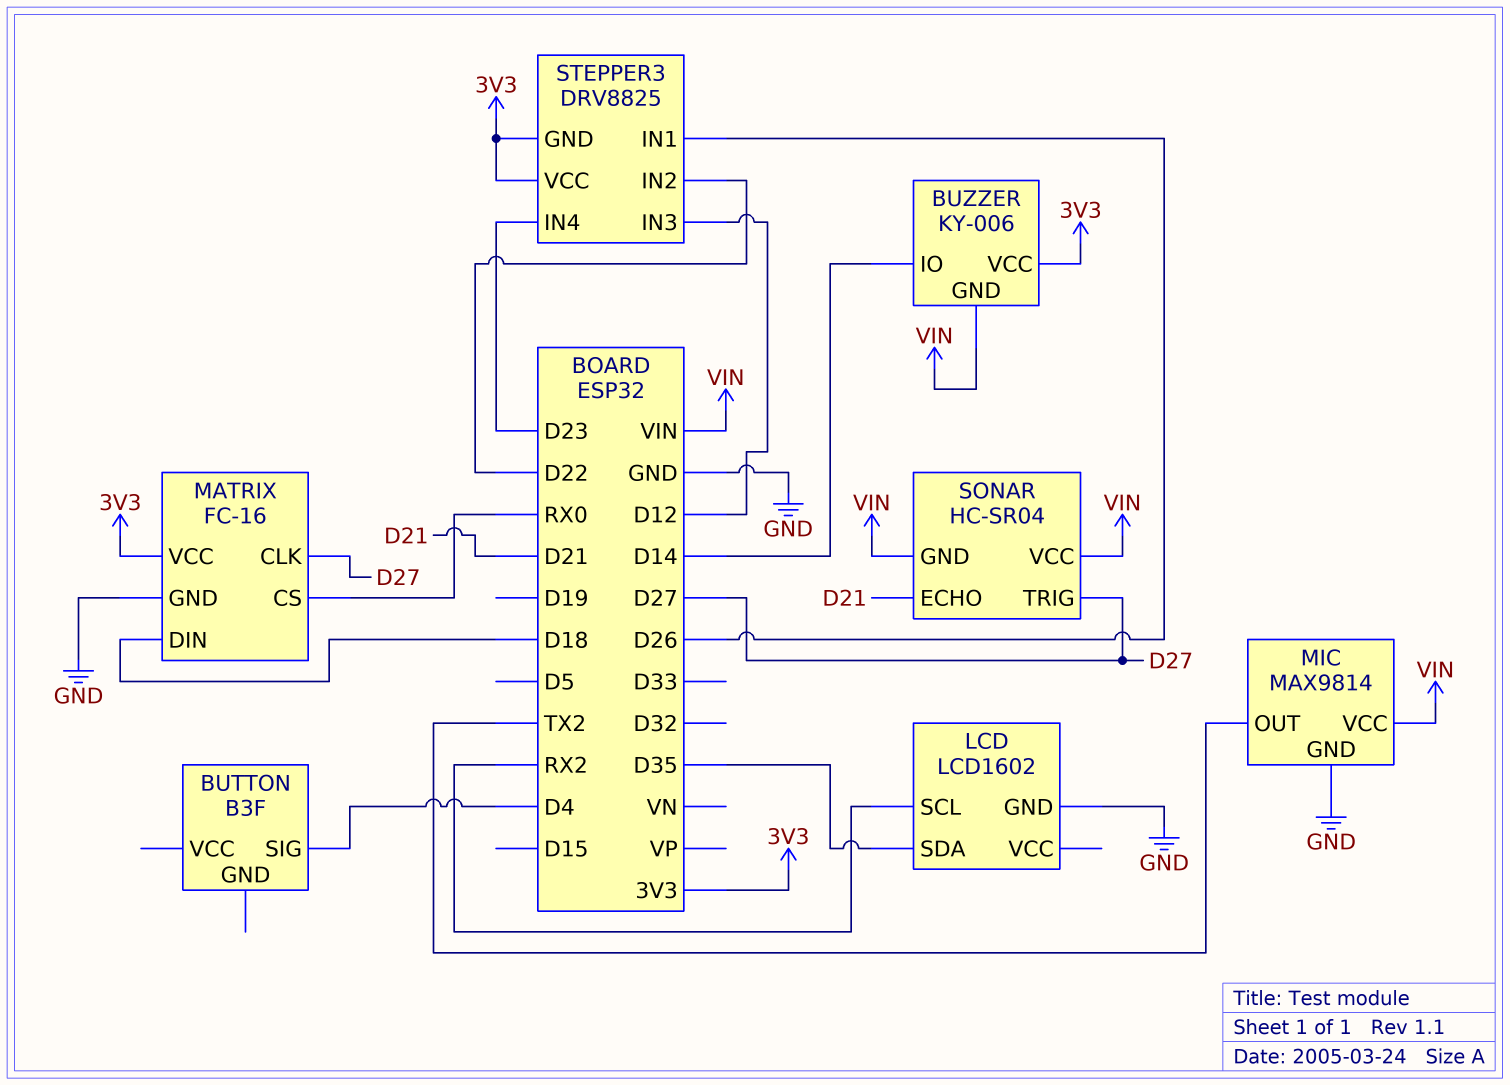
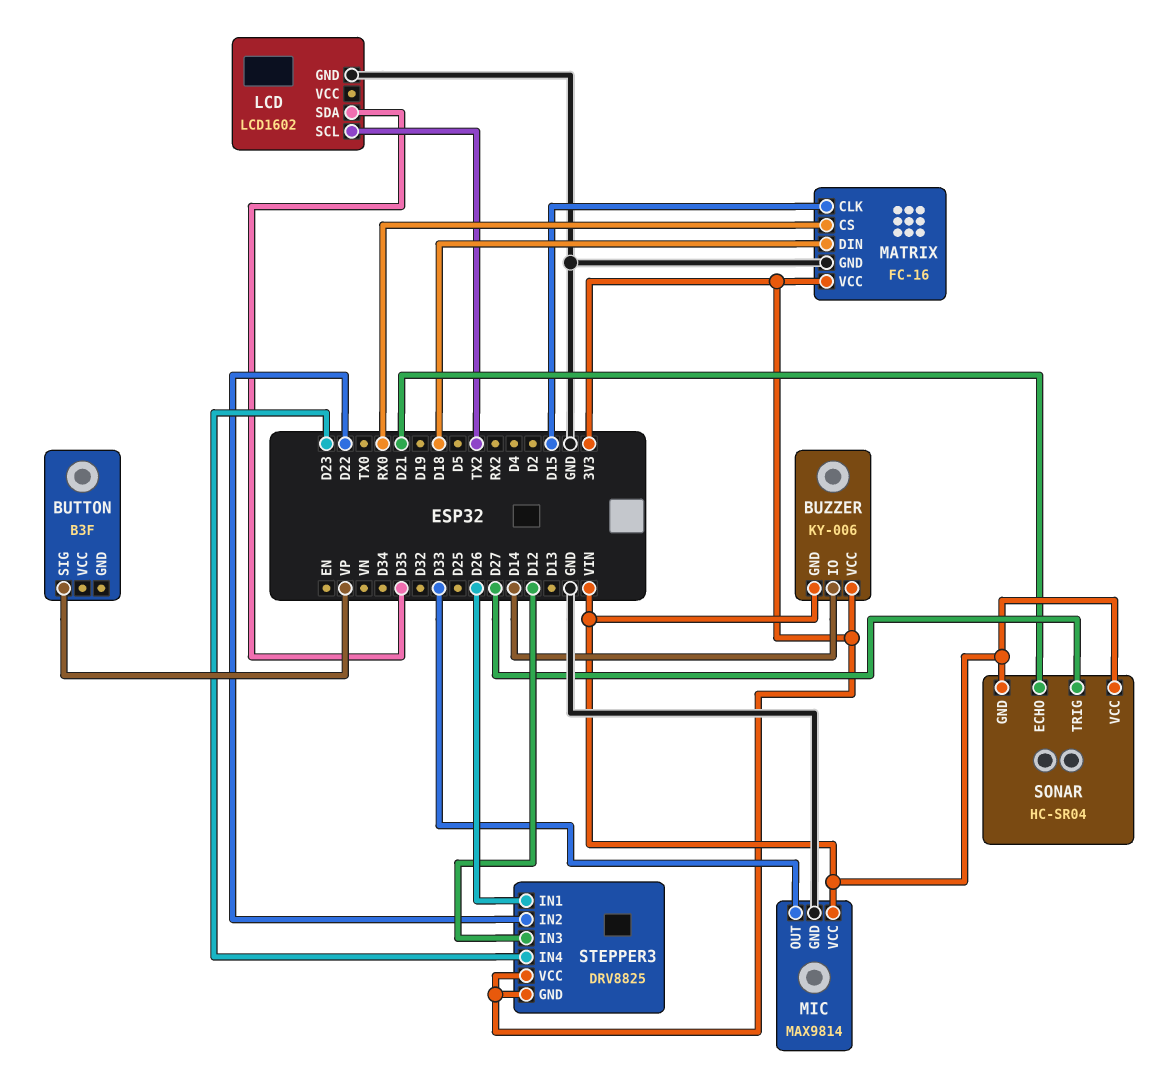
BUTTON pin SIG: D4 -> VP
LCD pin SCL: RX2 -> TX2
MATRIX pin CLK: D27 -> D15
MIC pin OUT: TX2 -> D33

